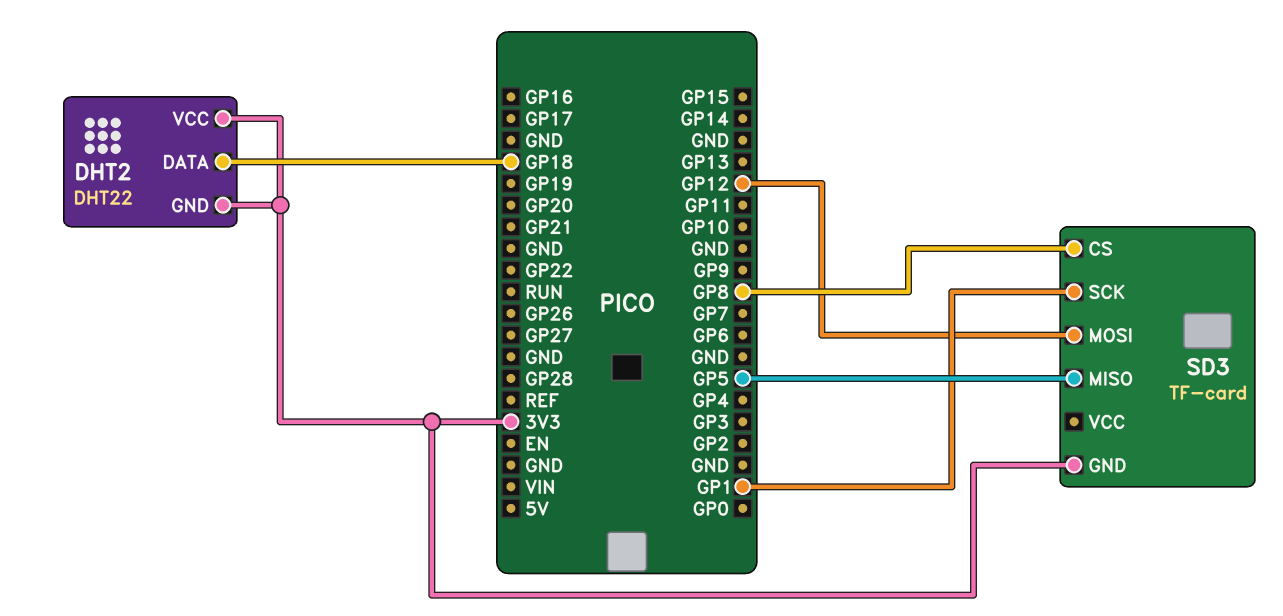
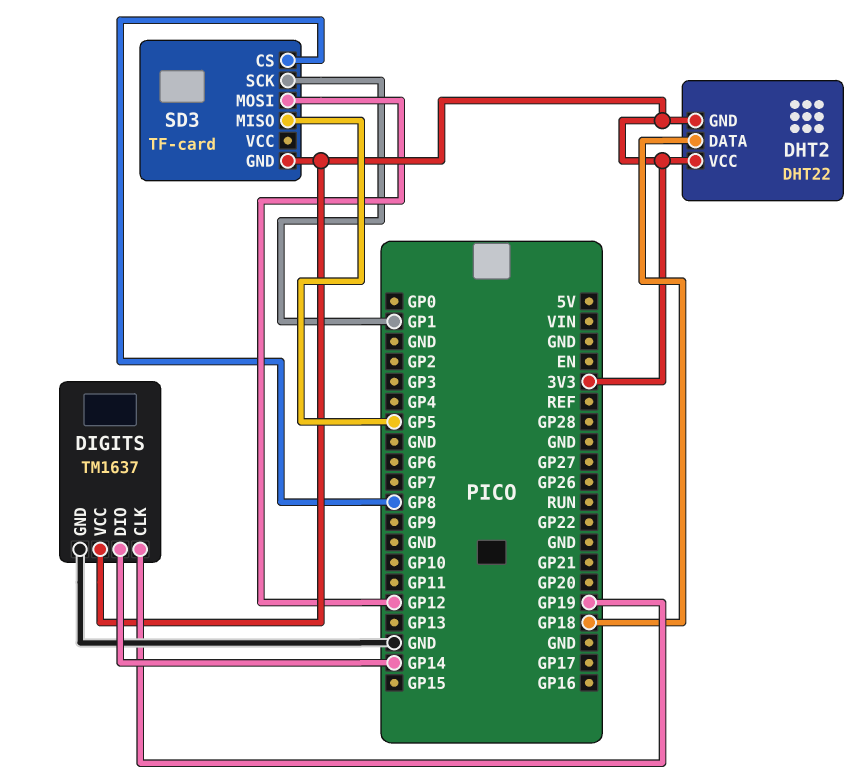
DIGITS: none -> TM1637
DIGITS pin CLK: none -> GP19
DIGITS pin DIO: none -> GP14
DIGITS pin GND: none -> GND
DIGITS pin VCC: none -> 3V3

